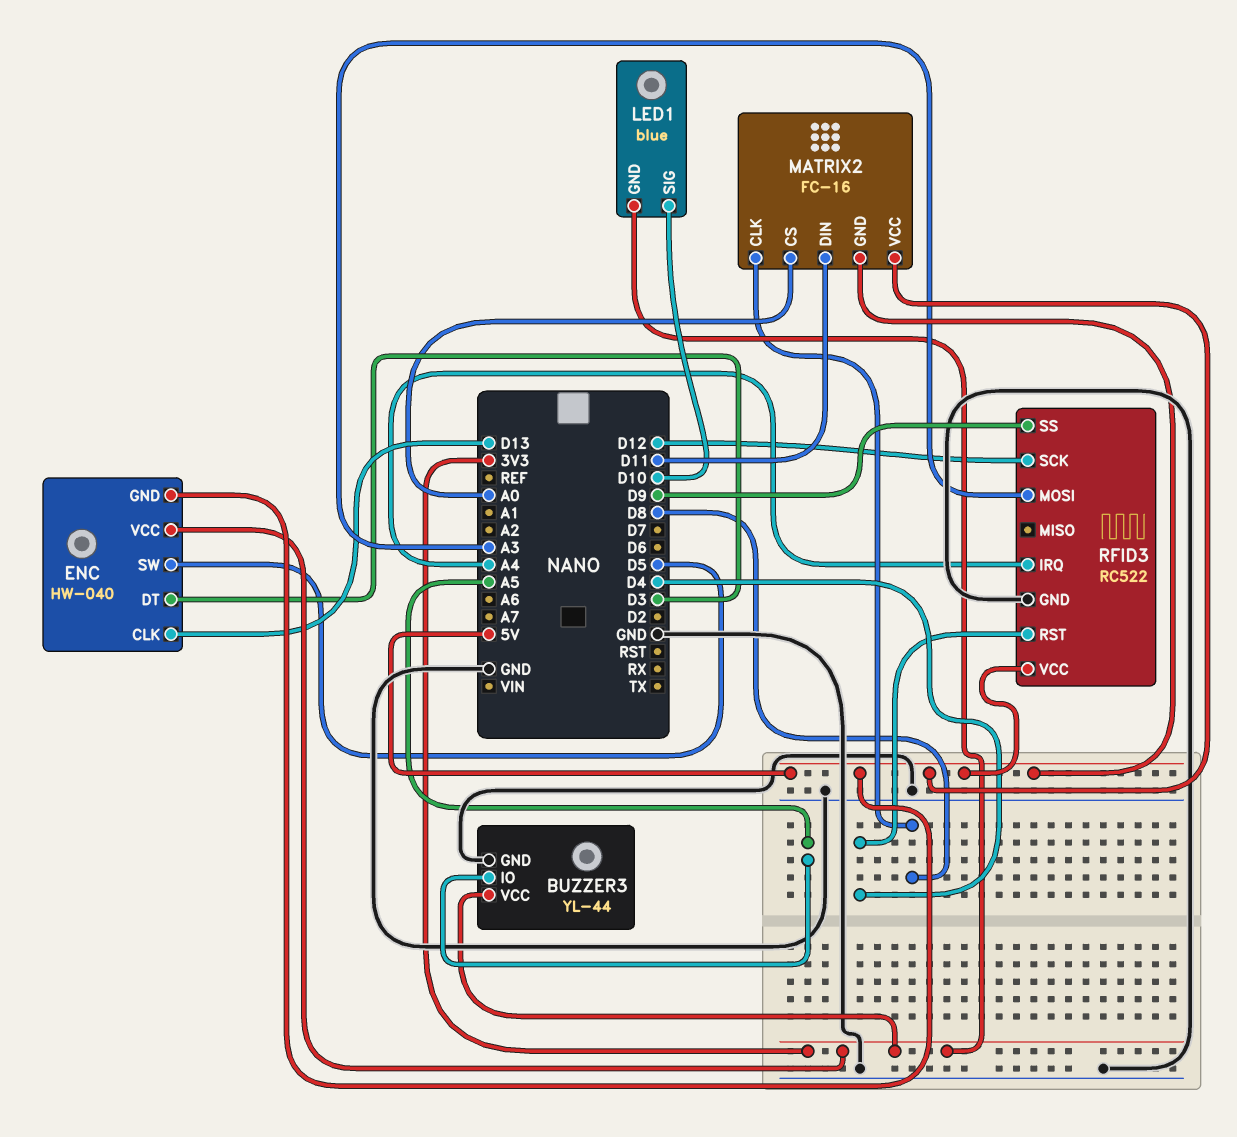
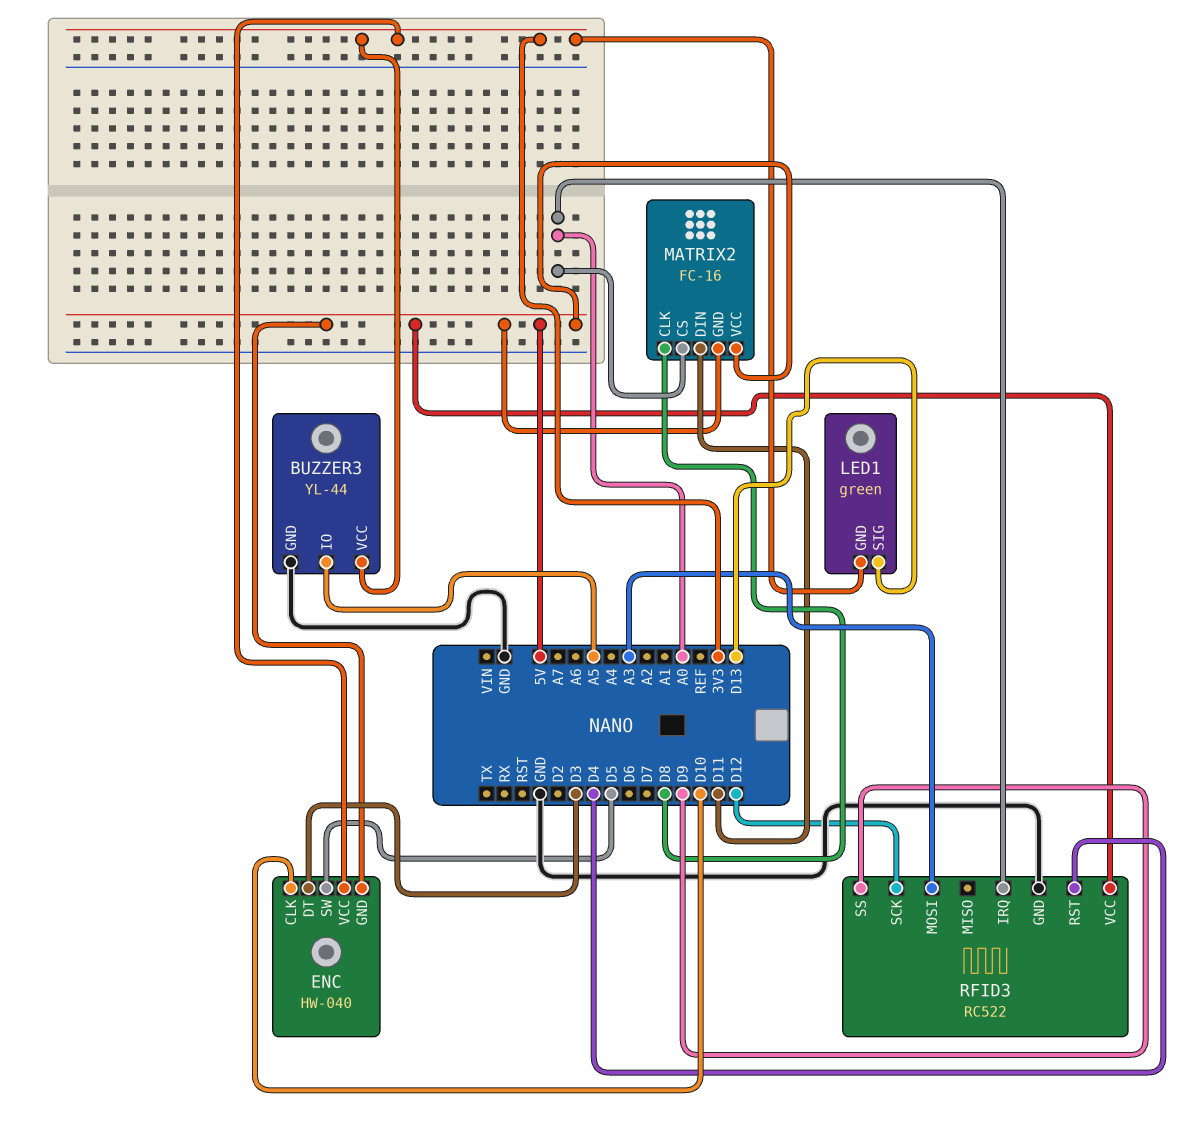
ENC pin CLK: D13 -> D10
LED1: blue -> green
LED1 pin SIG: D10 -> D13
RFID3 pin IRQ: A4 -> A0

